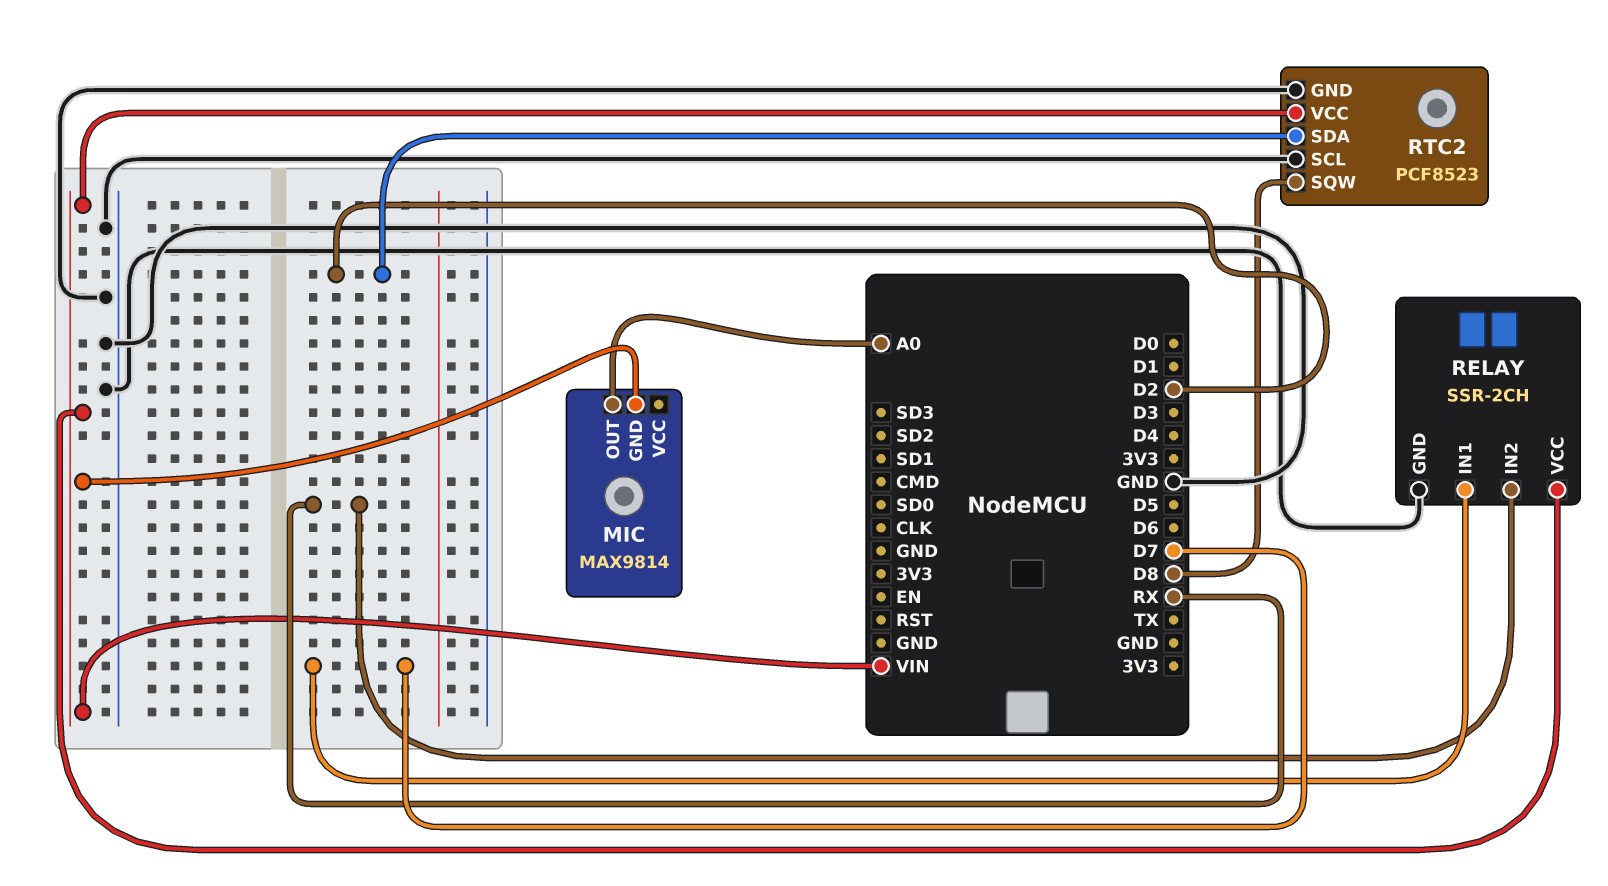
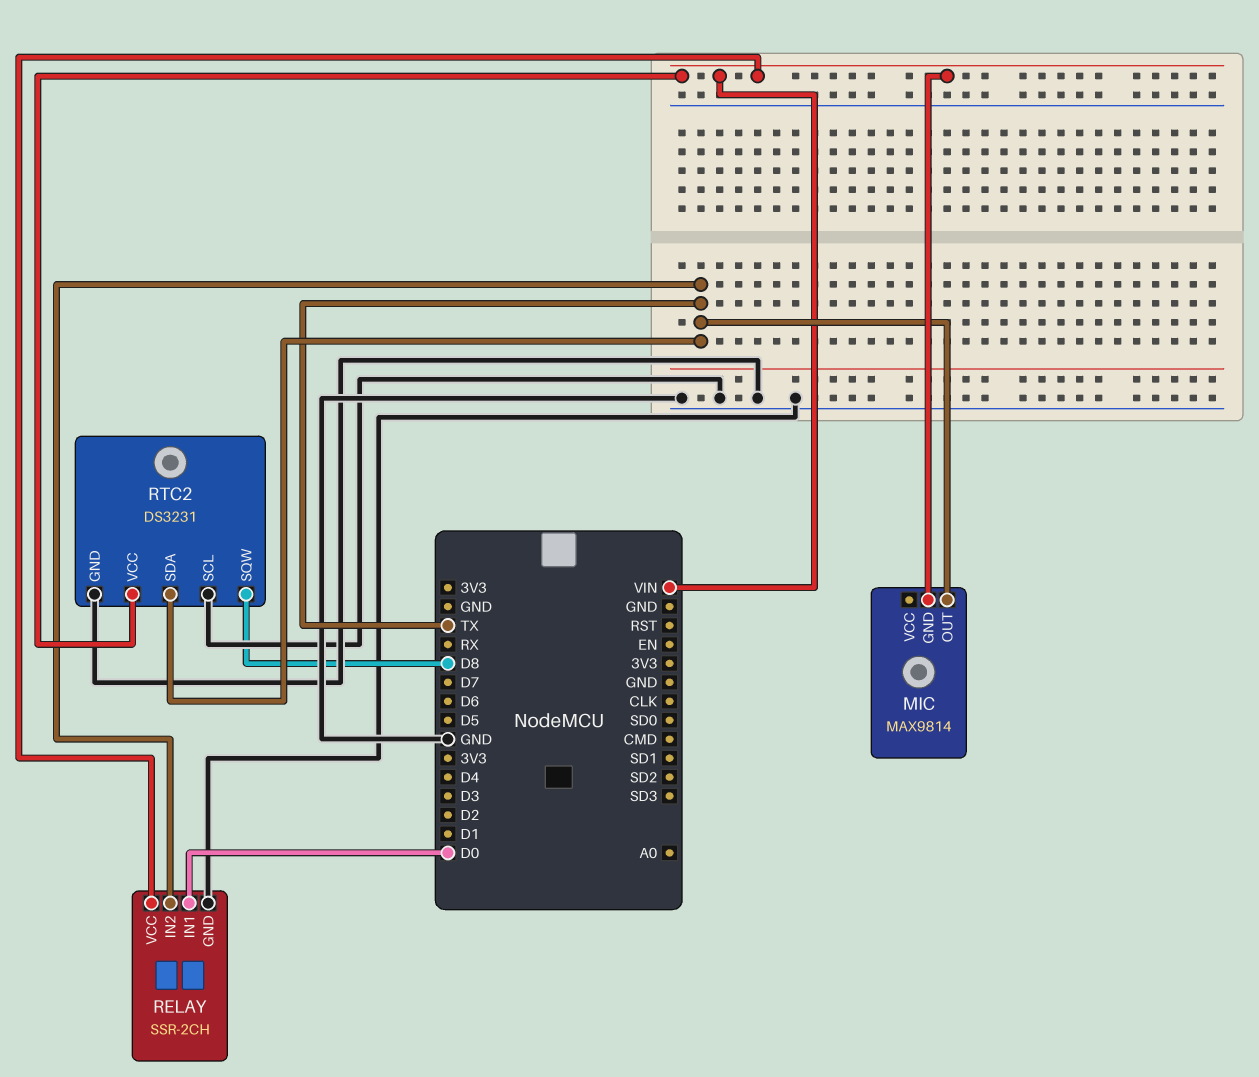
MIC pin OUT: A0 -> TX
RELAY pin IN1: D7 -> D0
RELAY pin IN2: RX -> TX
RTC2: PCF8523 -> DS3231
RTC2 pin SDA: D2 -> TX

